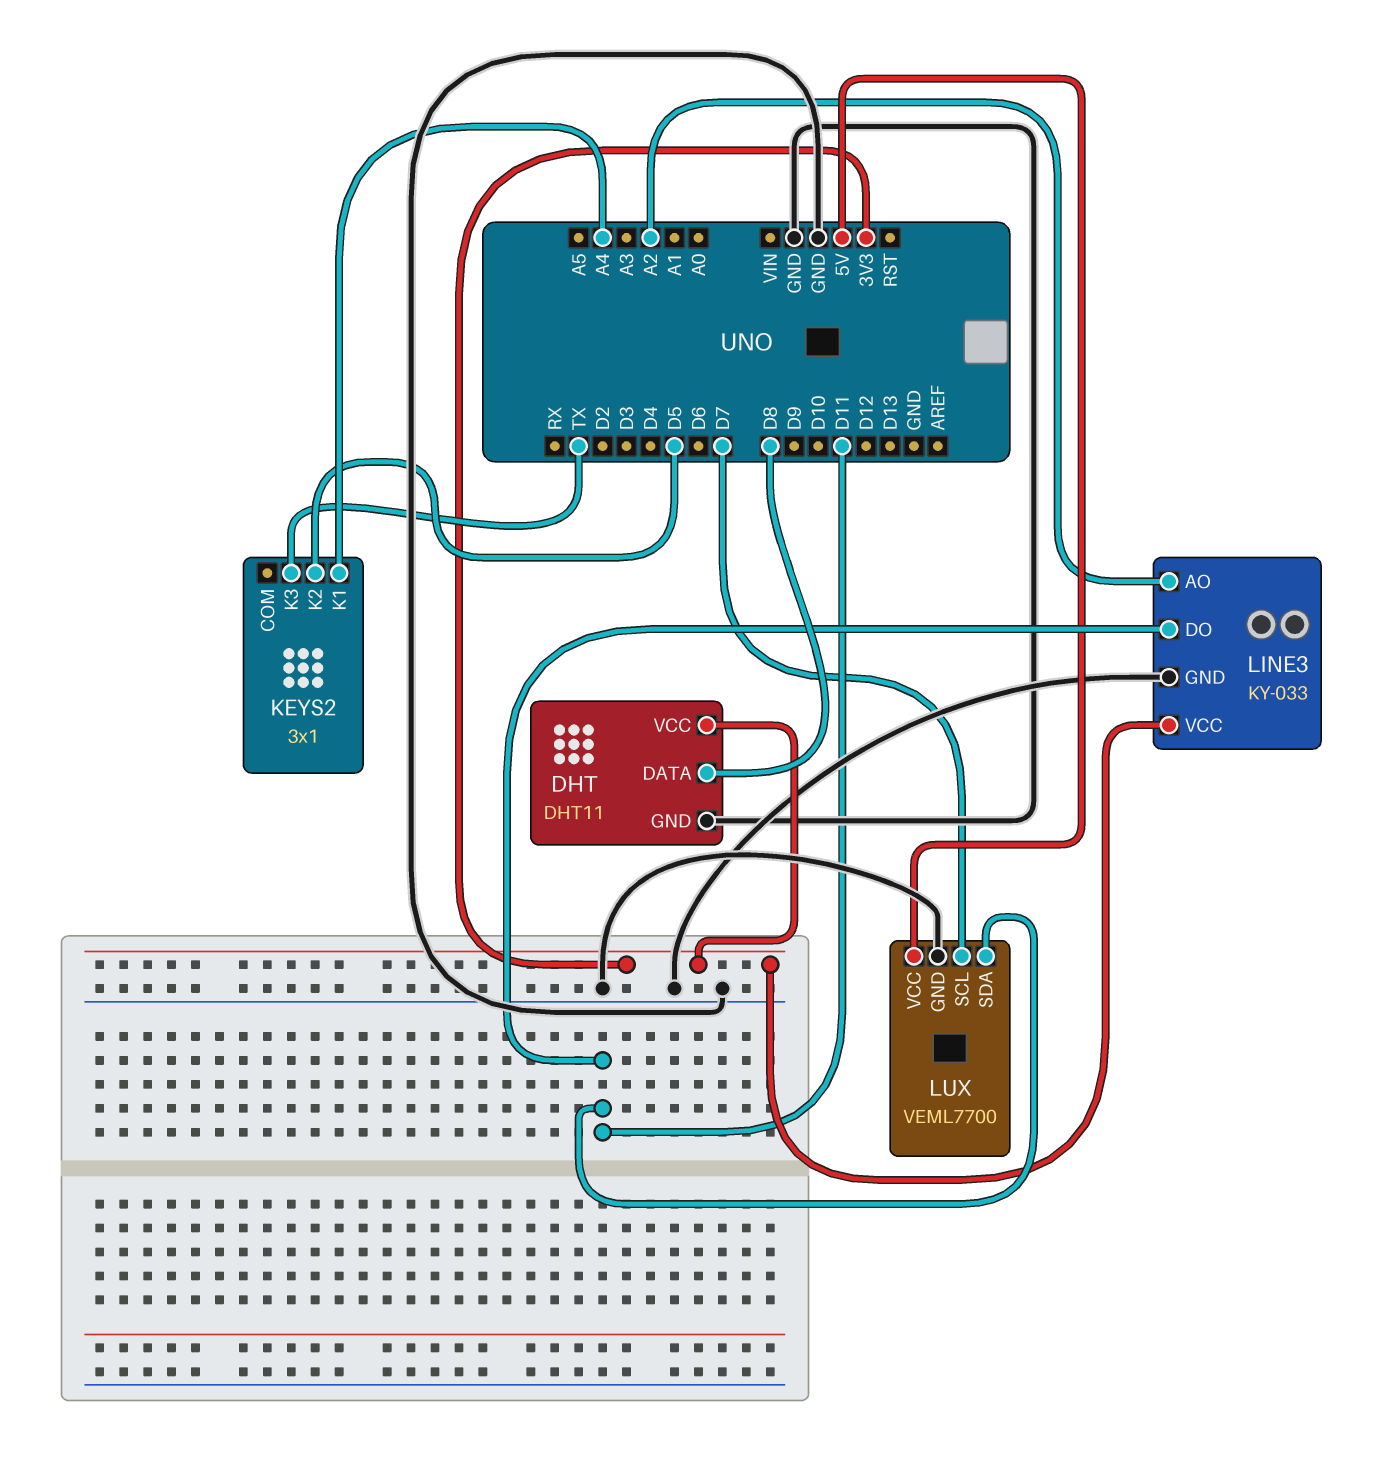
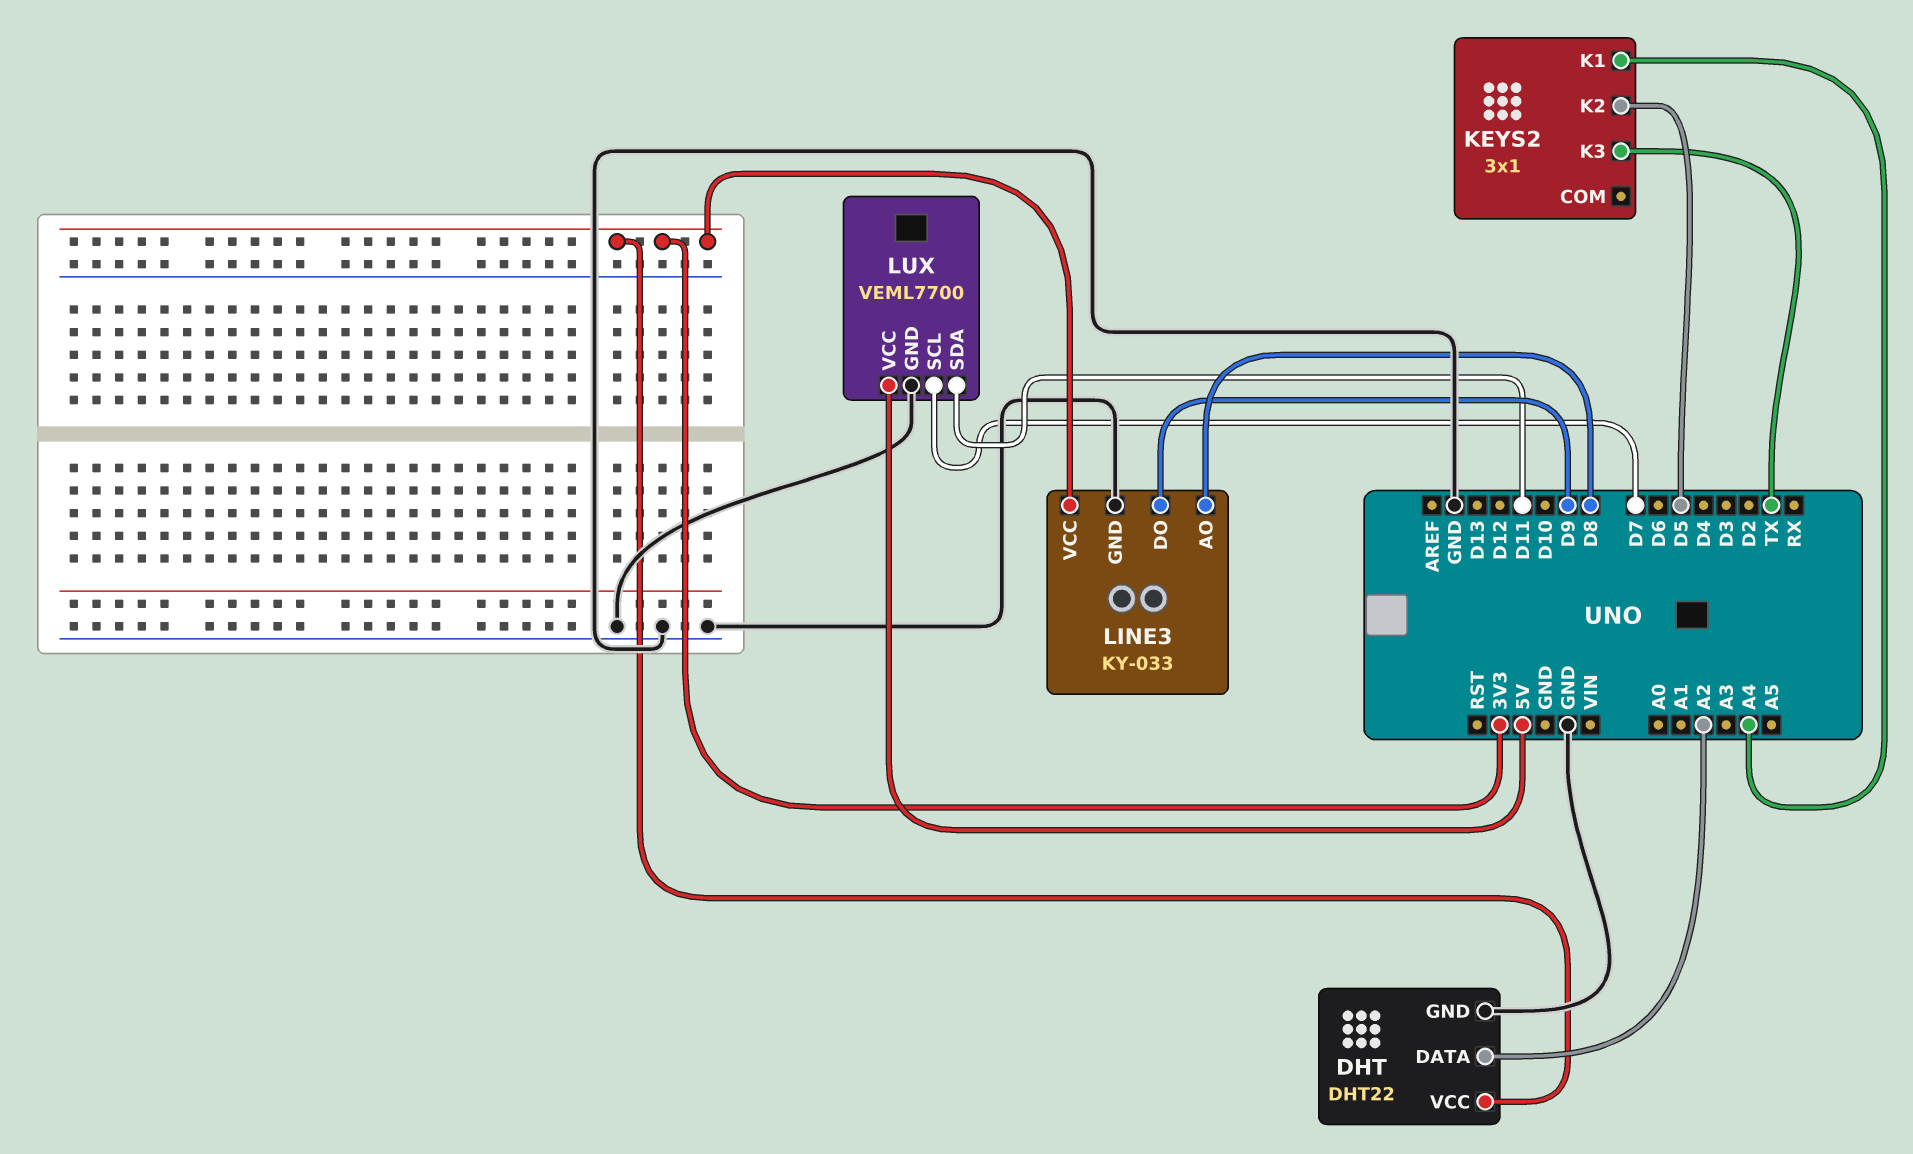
DHT: DHT11 -> DHT22
DHT pin DATA: D8 -> A2
LINE3 pin AO: A2 -> D8
LINE3 pin DO: D11 -> D9

